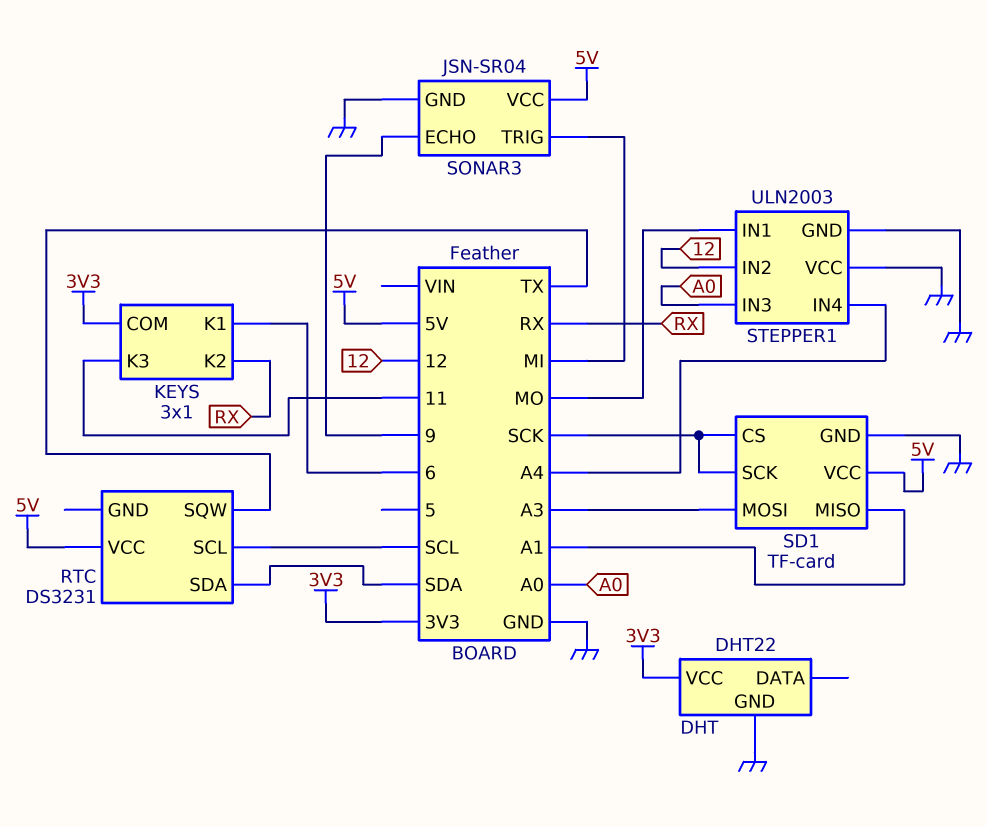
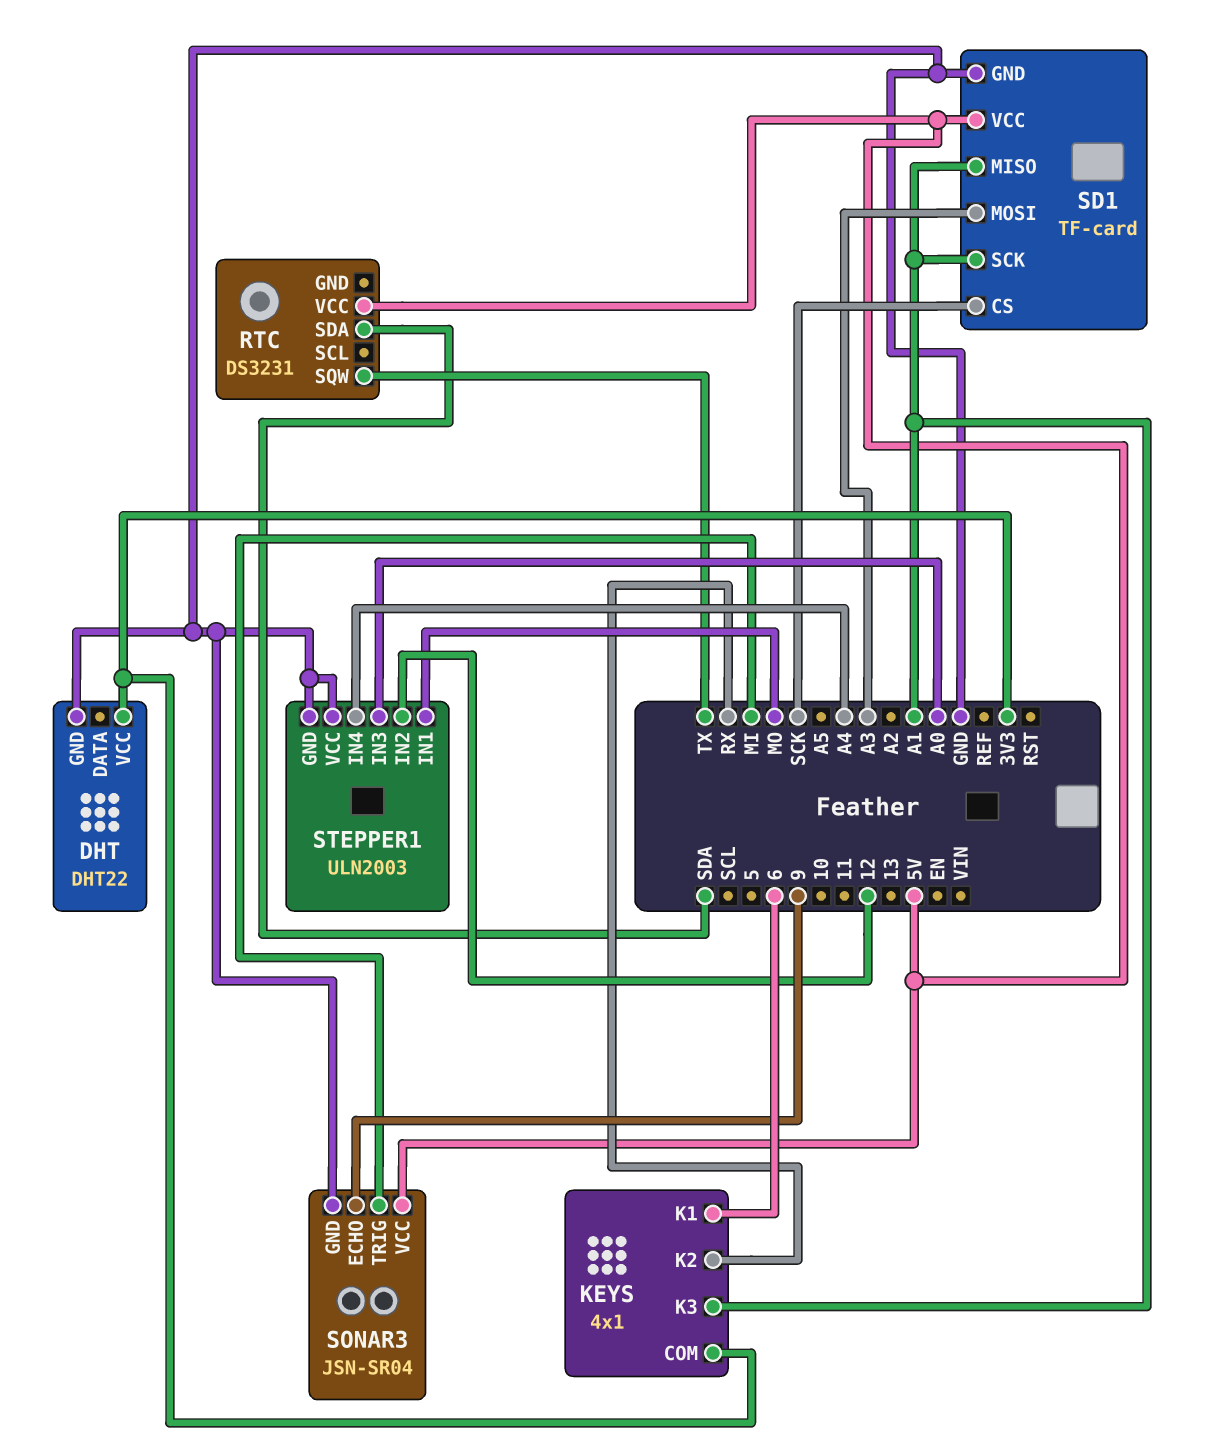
KEYS: 3x1 -> 4x1
KEYS pin K3: 11 -> A1
RTC pin SCL: SCL -> none
SD1 pin SCK: SCK -> A1

